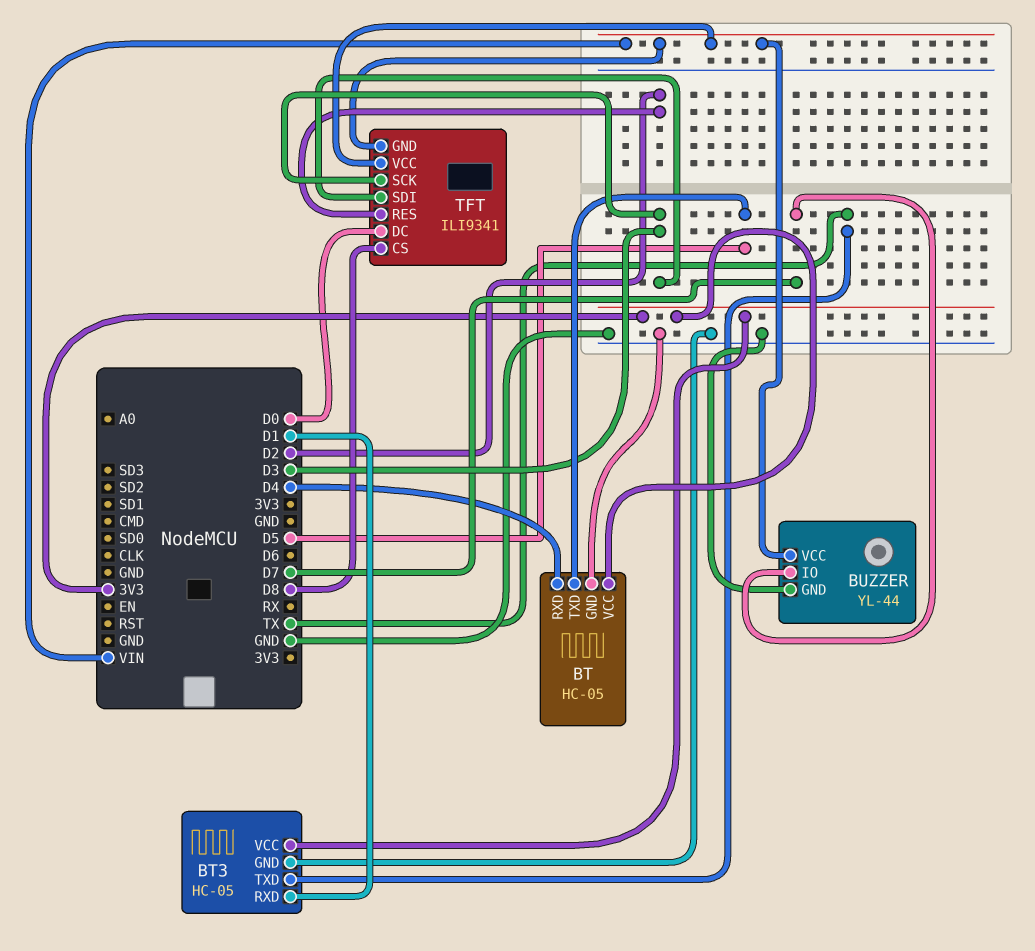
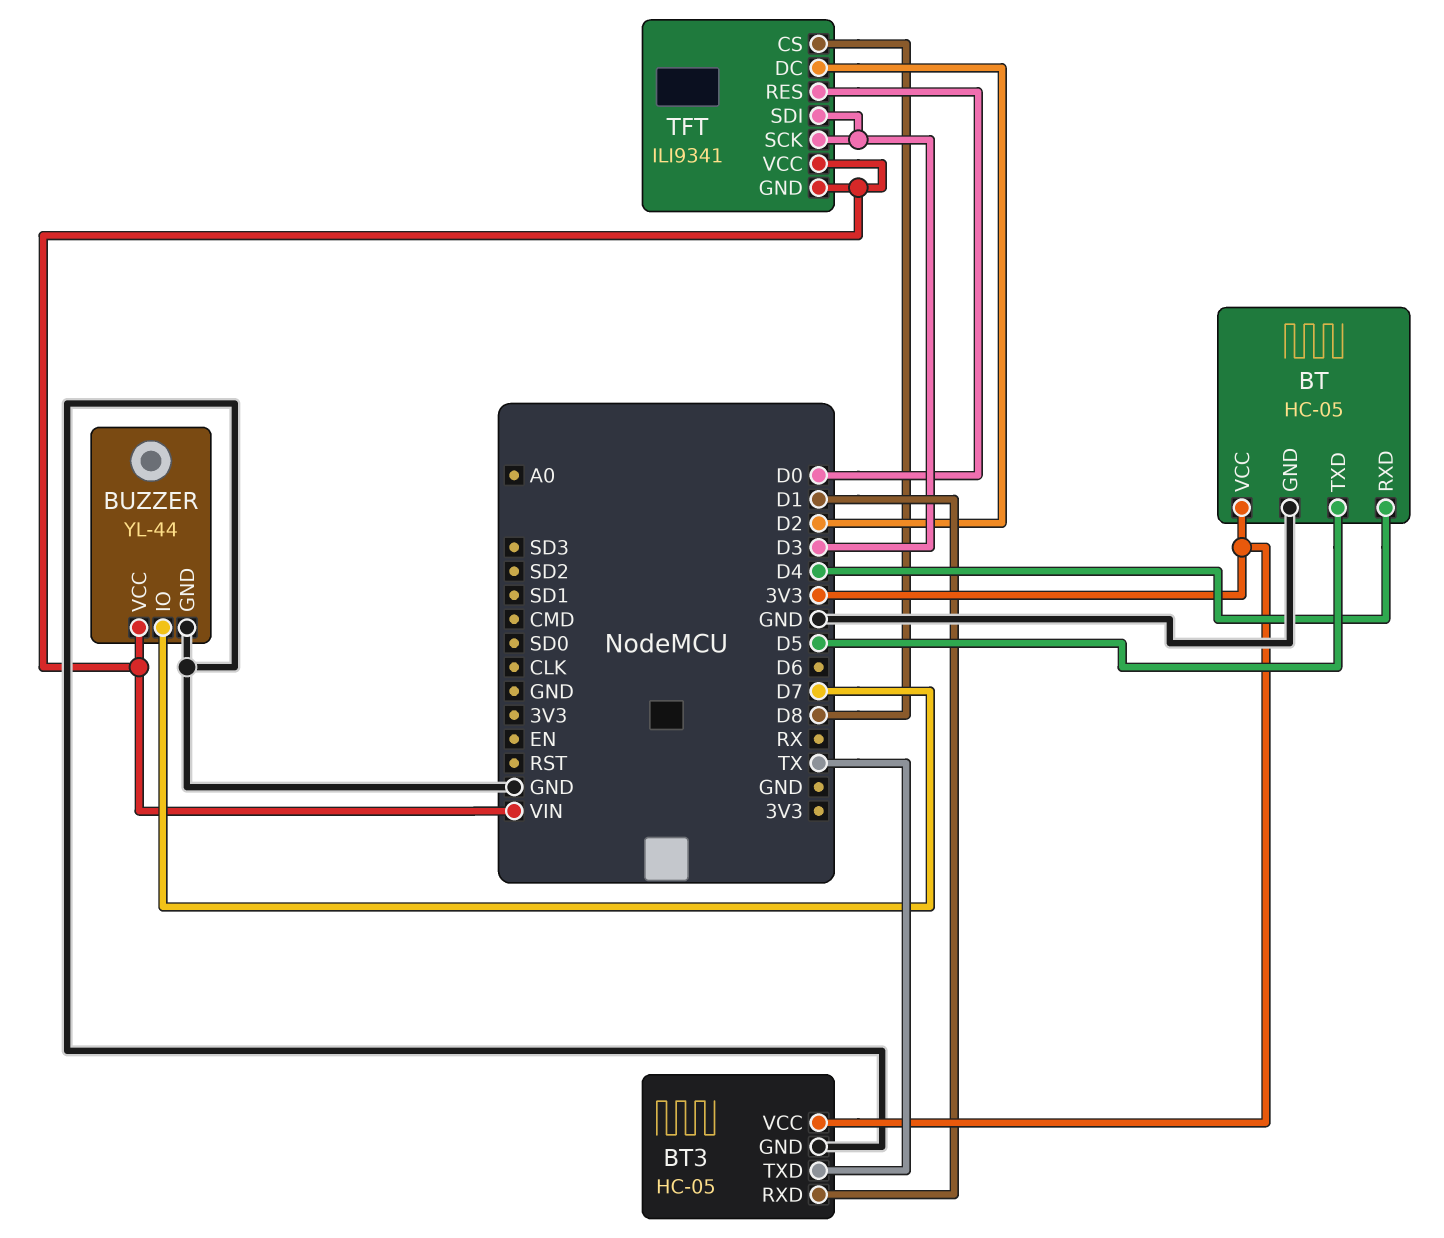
TFT pin DC: D0 -> D2
TFT pin RES: D2 -> D0

